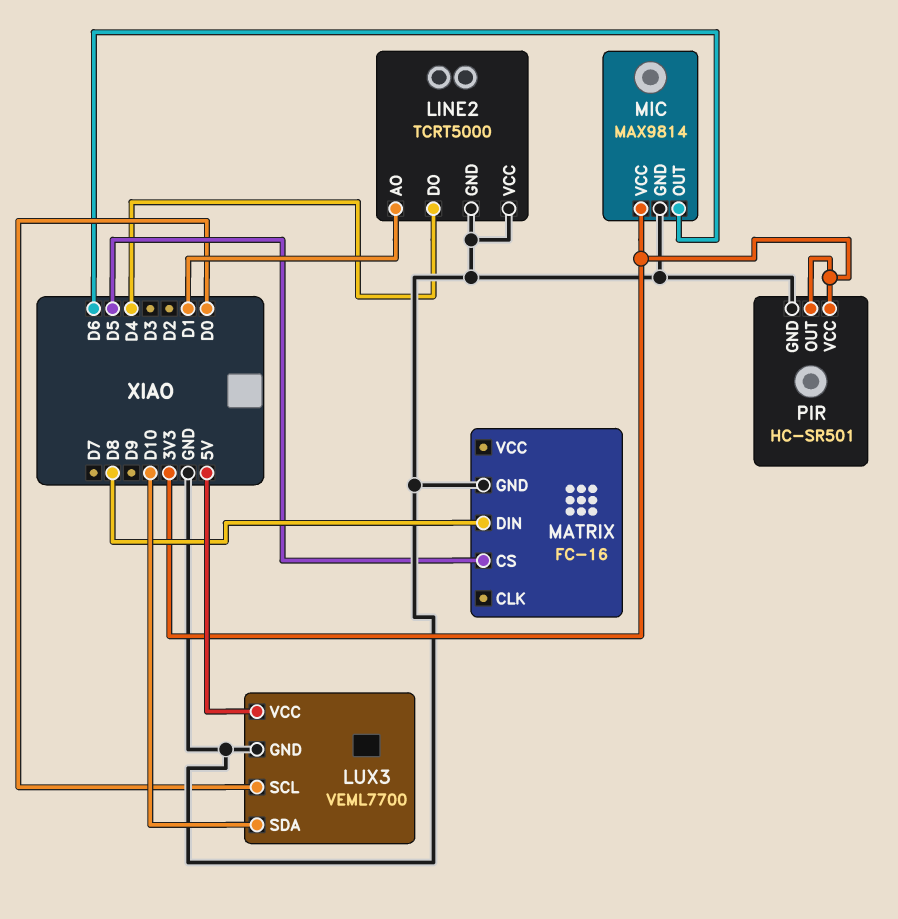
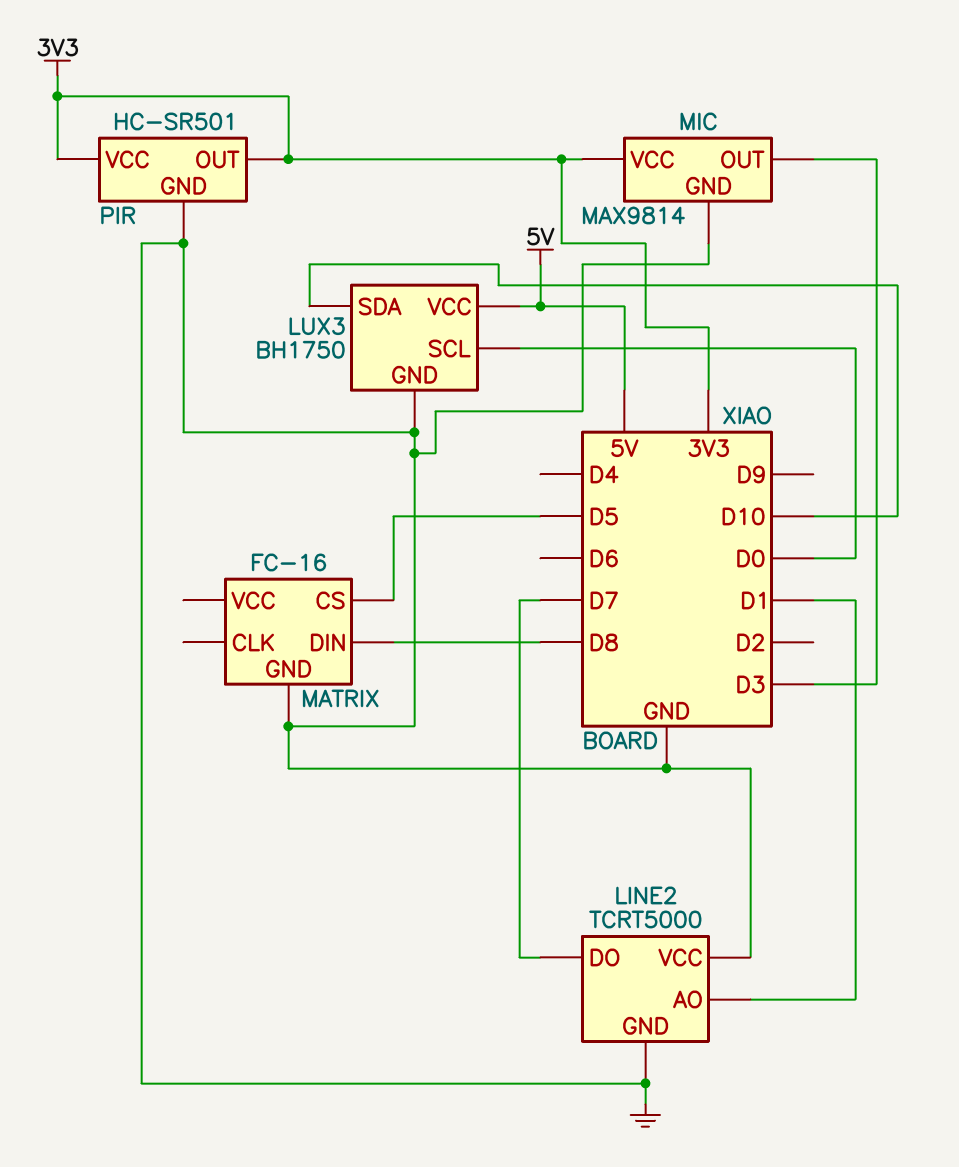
LINE2 pin DO: D4 -> D7
LUX3: VEML7700 -> BH1750
MIC pin OUT: D6 -> D3

